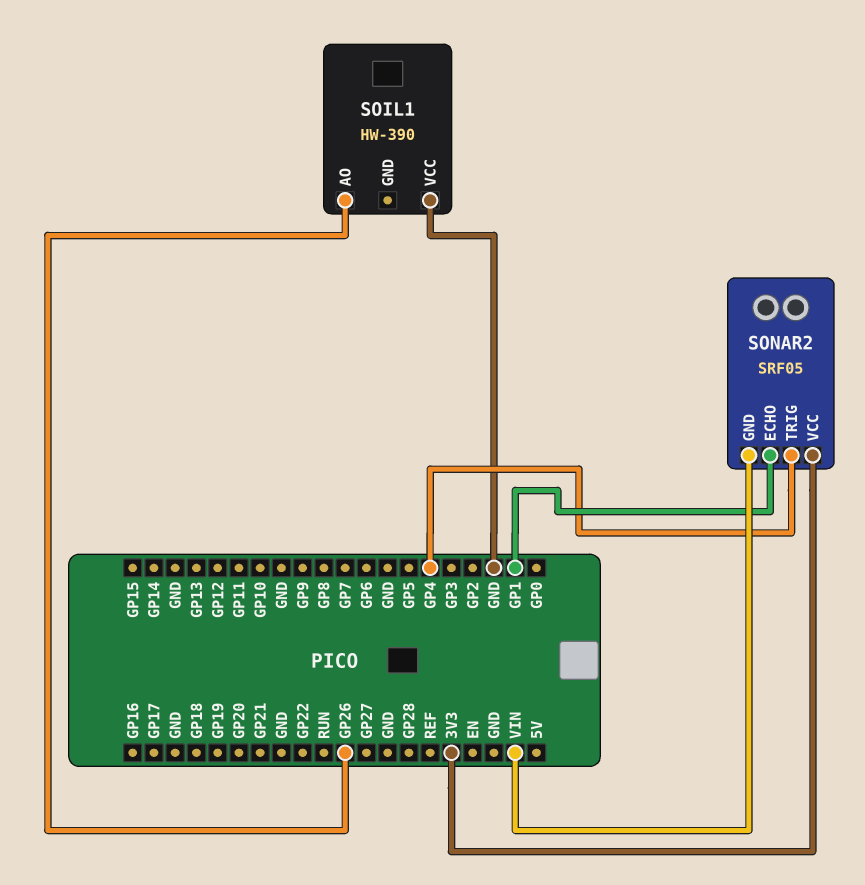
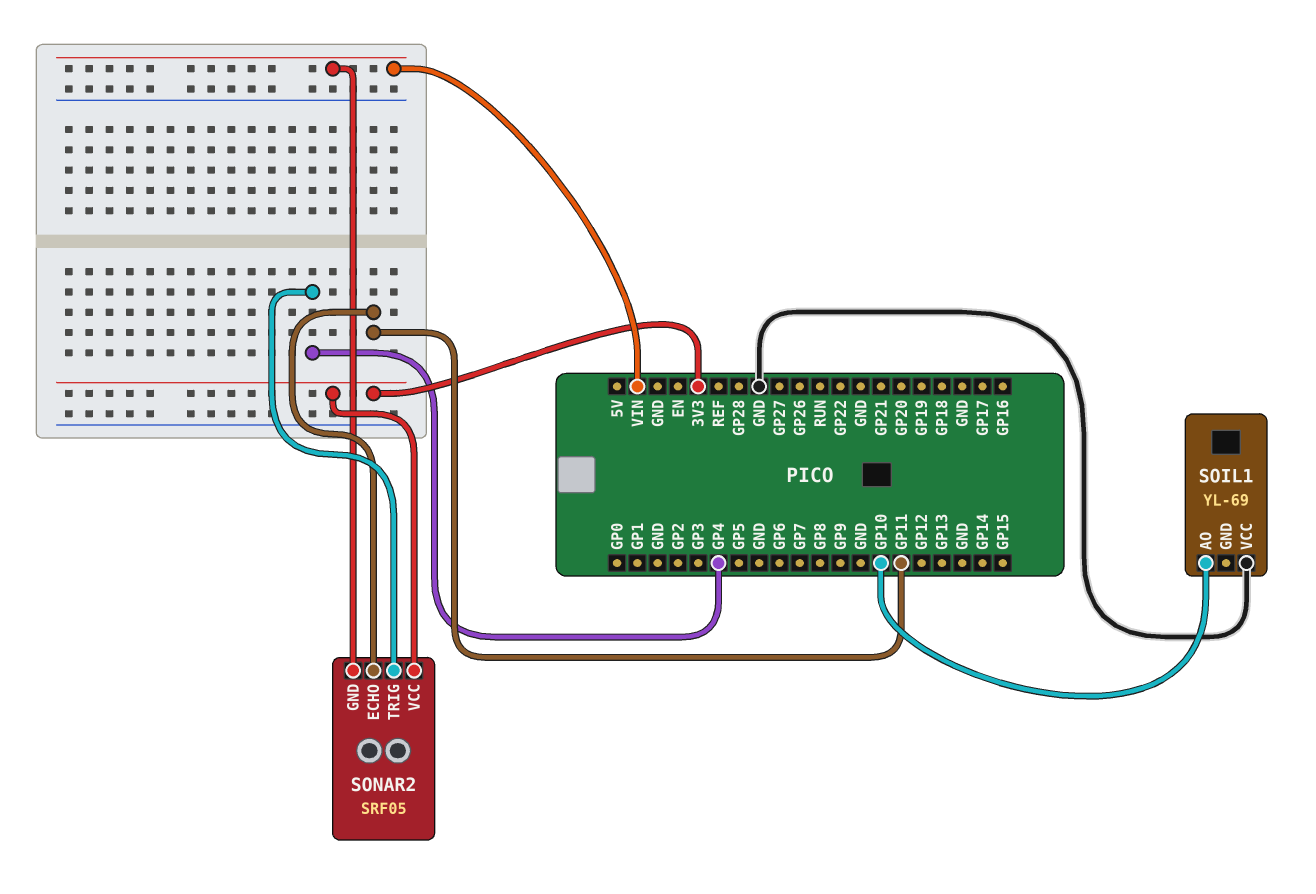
SOIL1: HW-390 -> YL-69
SOIL1 pin AO: GP26 -> GP10
SONAR2 pin ECHO: GP1 -> GP11

